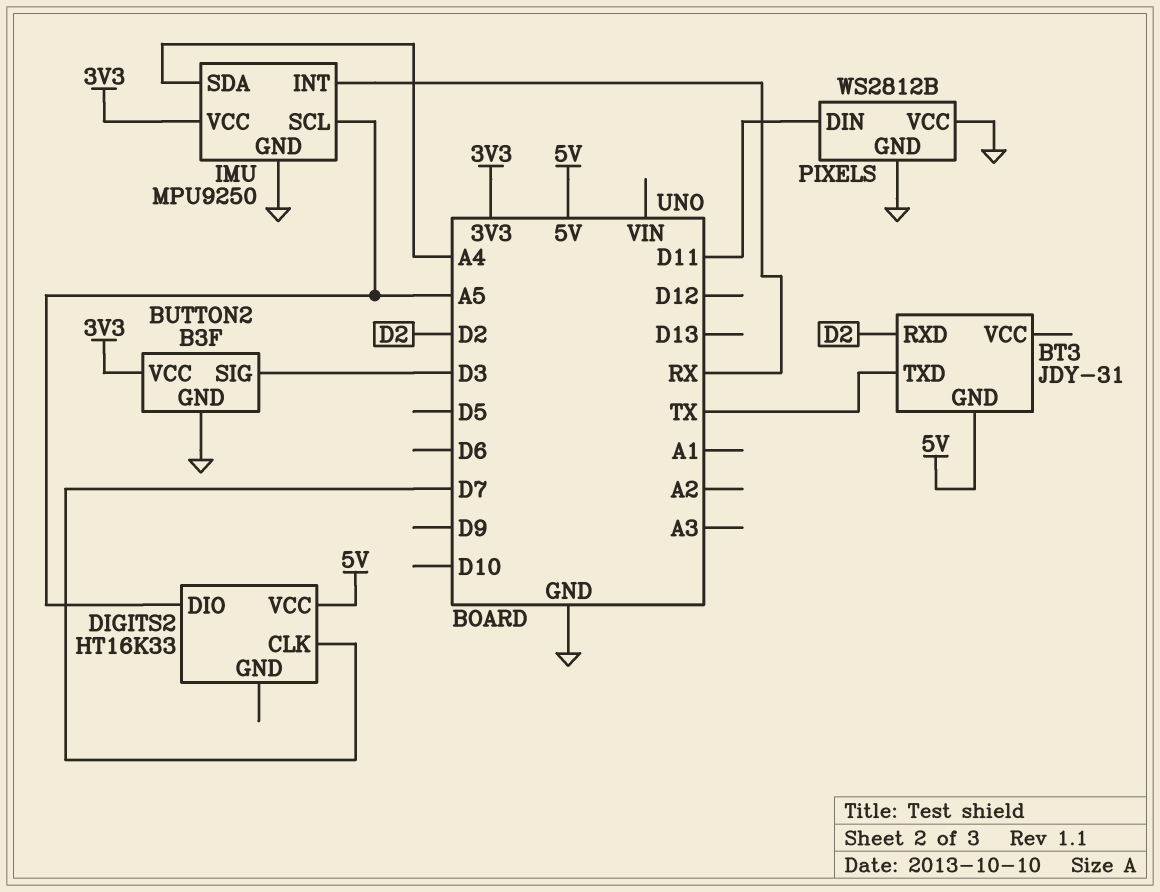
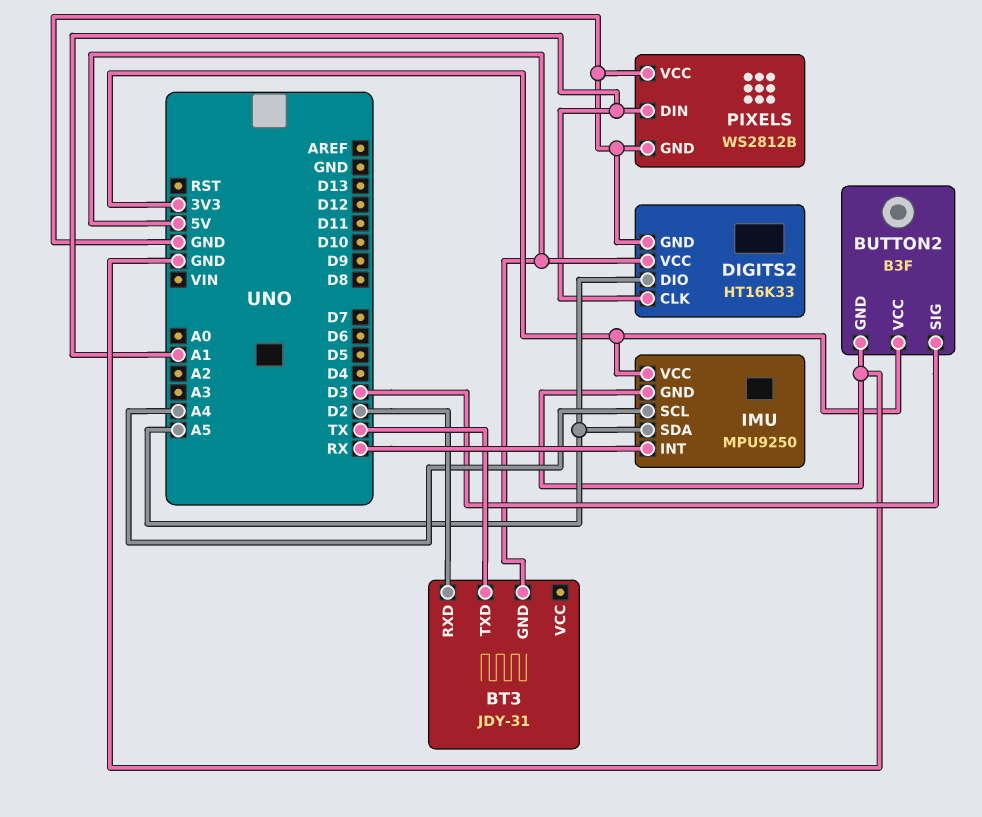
DIGITS2 pin CLK: D7 -> A1
DIGITS2 pin GND: none -> GND
IMU pin SCL: A5 -> A4
IMU pin SDA: A4 -> A5
PIXELS pin DIN: D11 -> A1

